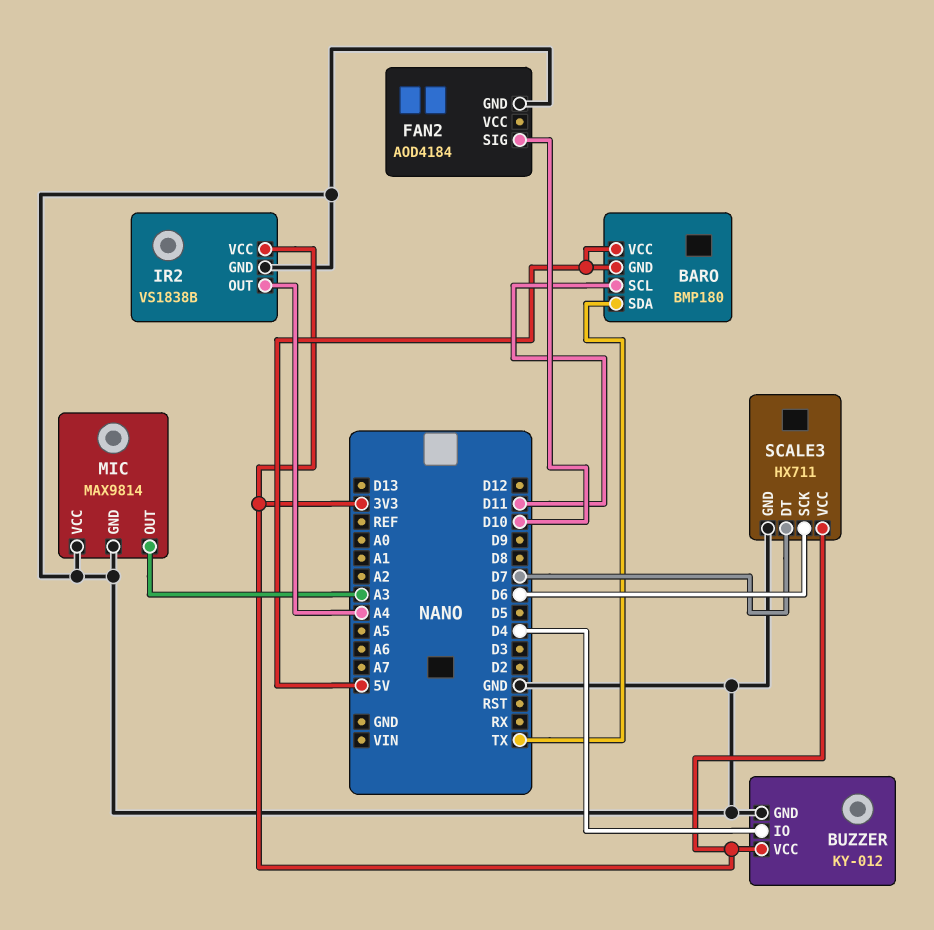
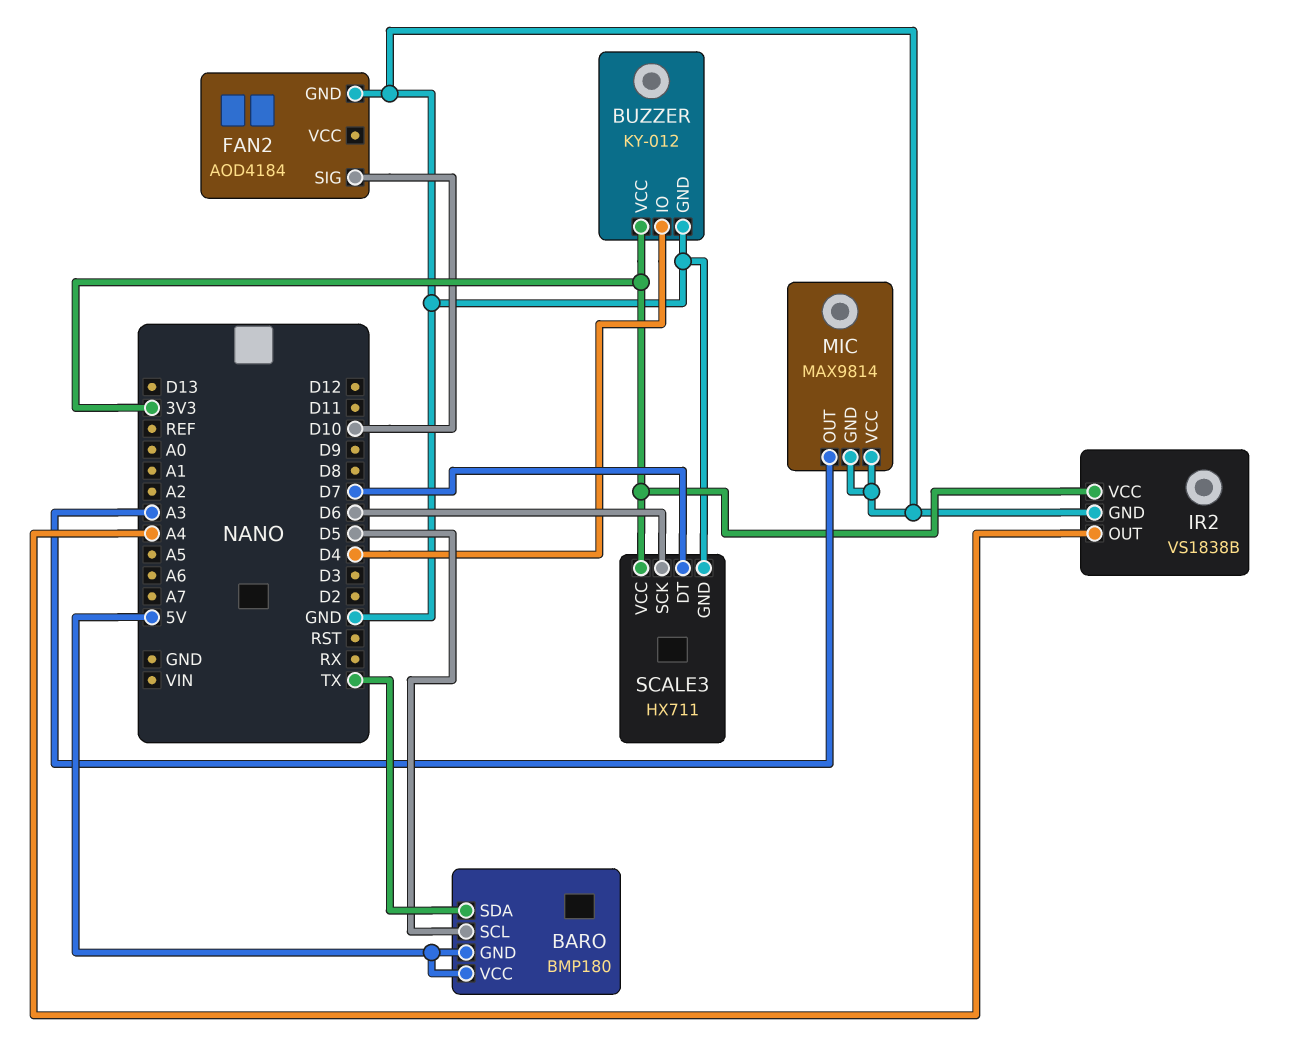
BARO pin SCL: D11 -> D5

